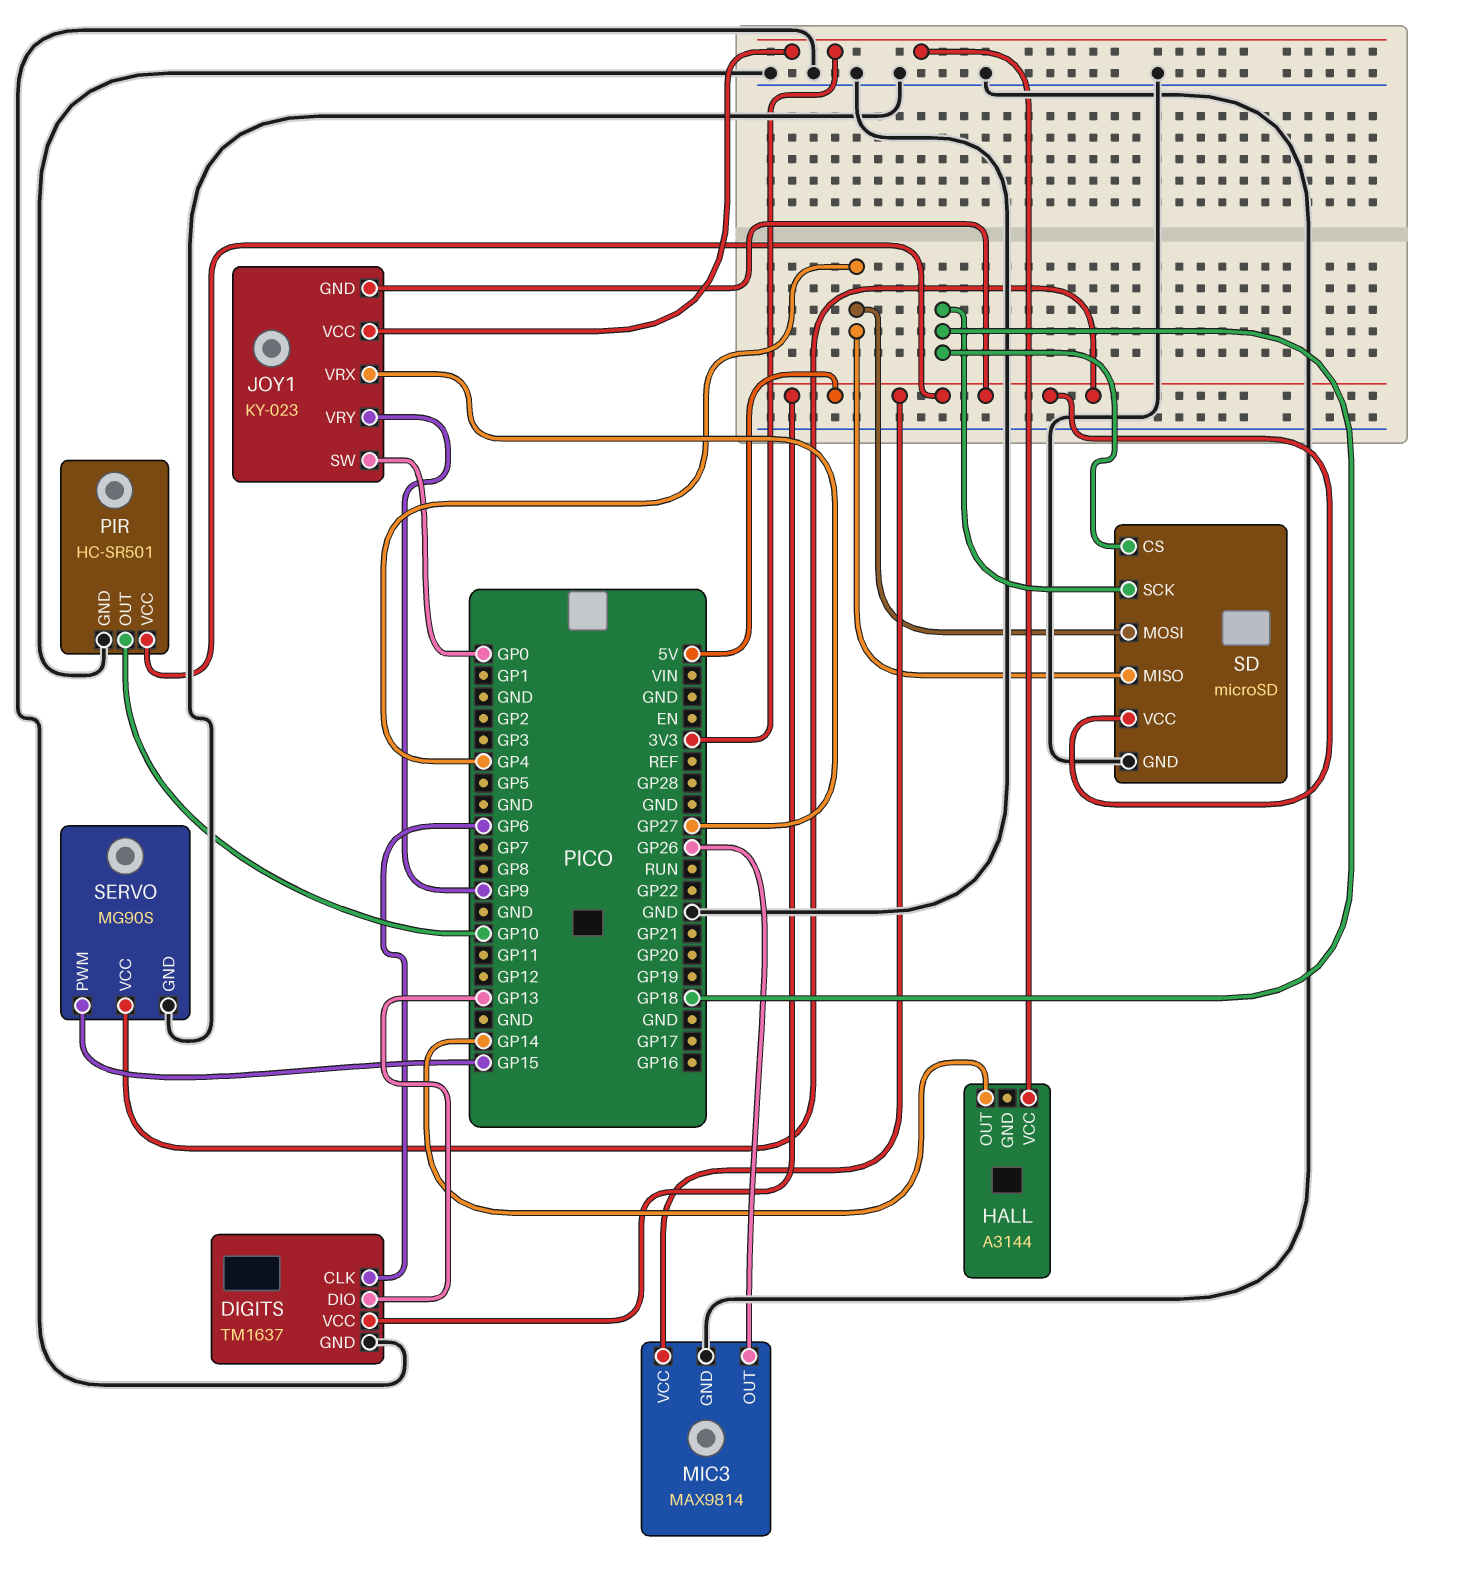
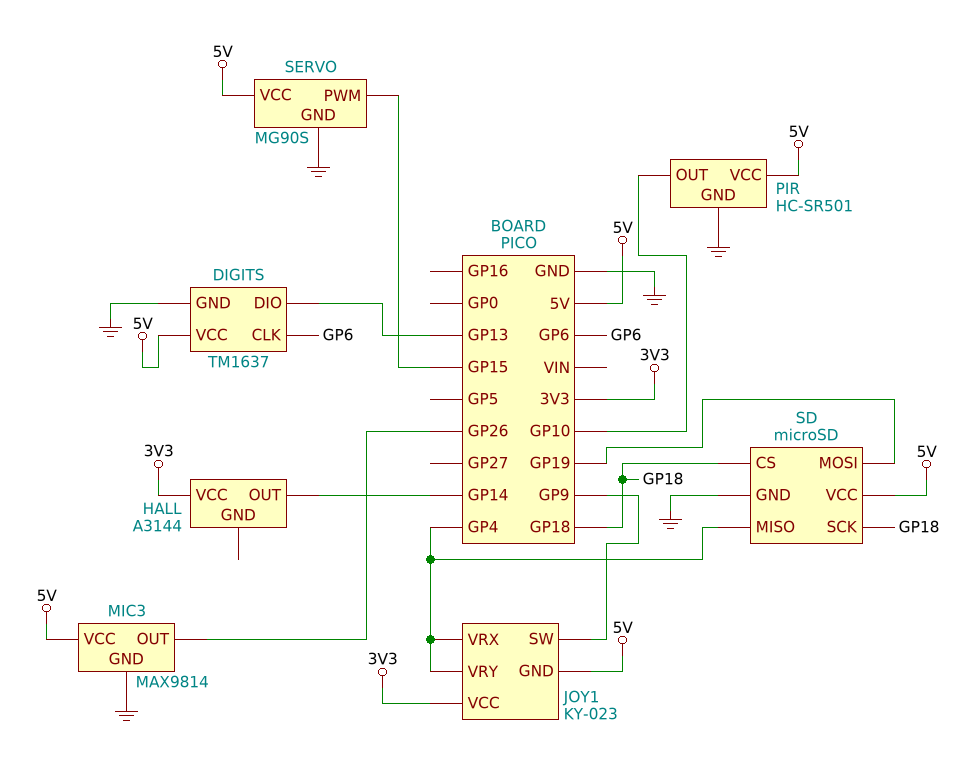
JOY1 pin SW: GP0 -> GP9
JOY1 pin VRX: GP27 -> GP4
JOY1 pin VRY: GP9 -> GP4
SD pin MOSI: GP4 -> GP19

